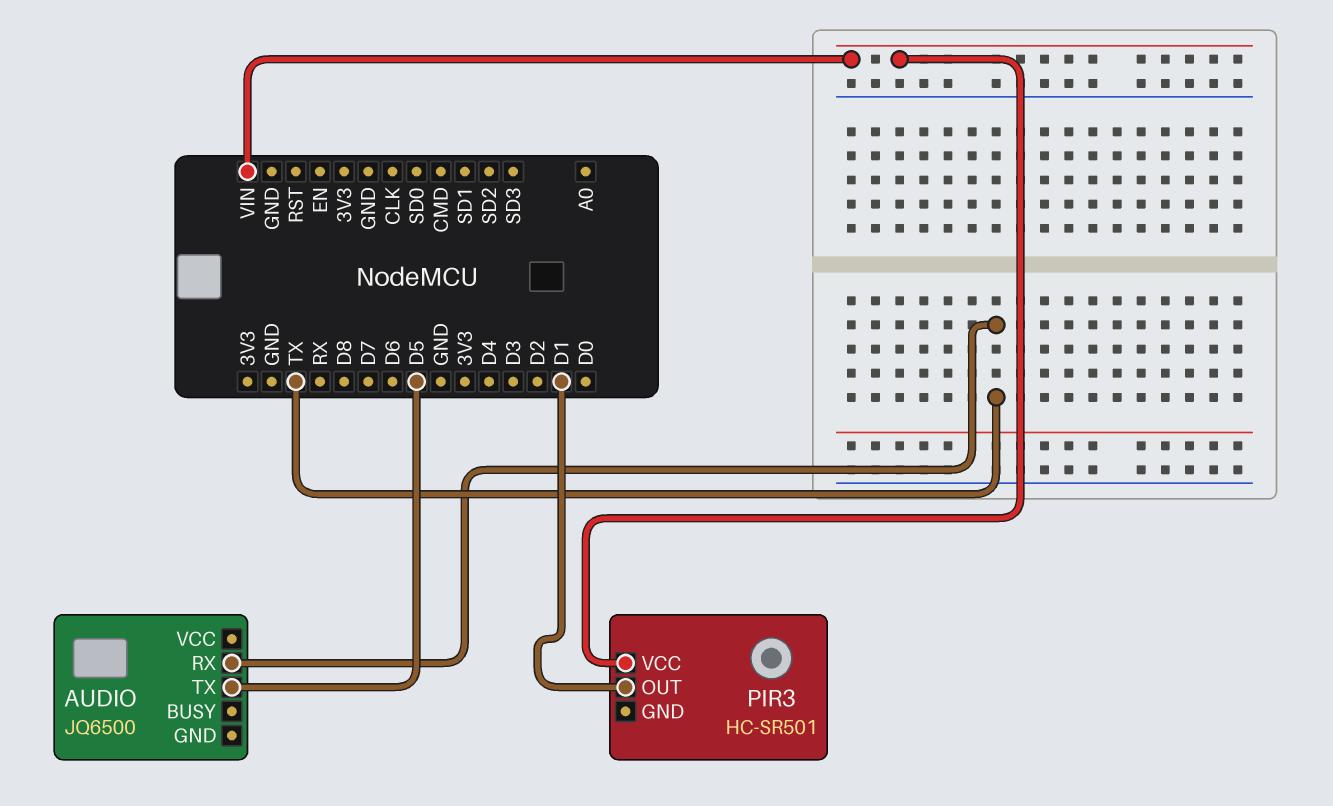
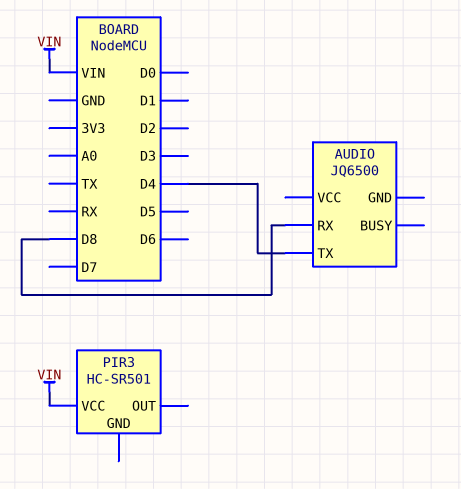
AUDIO pin RX: TX -> D8
AUDIO pin TX: D5 -> D4
PIR3 pin OUT: D1 -> none

